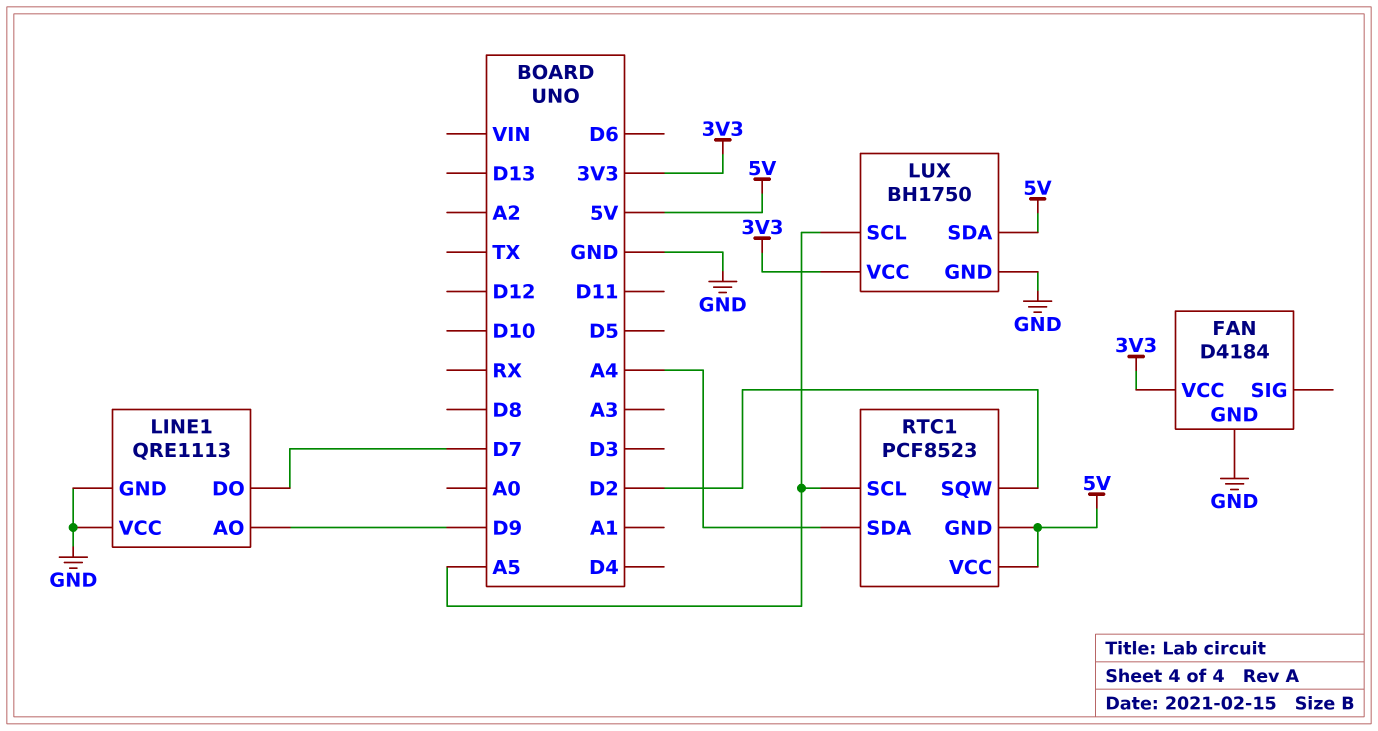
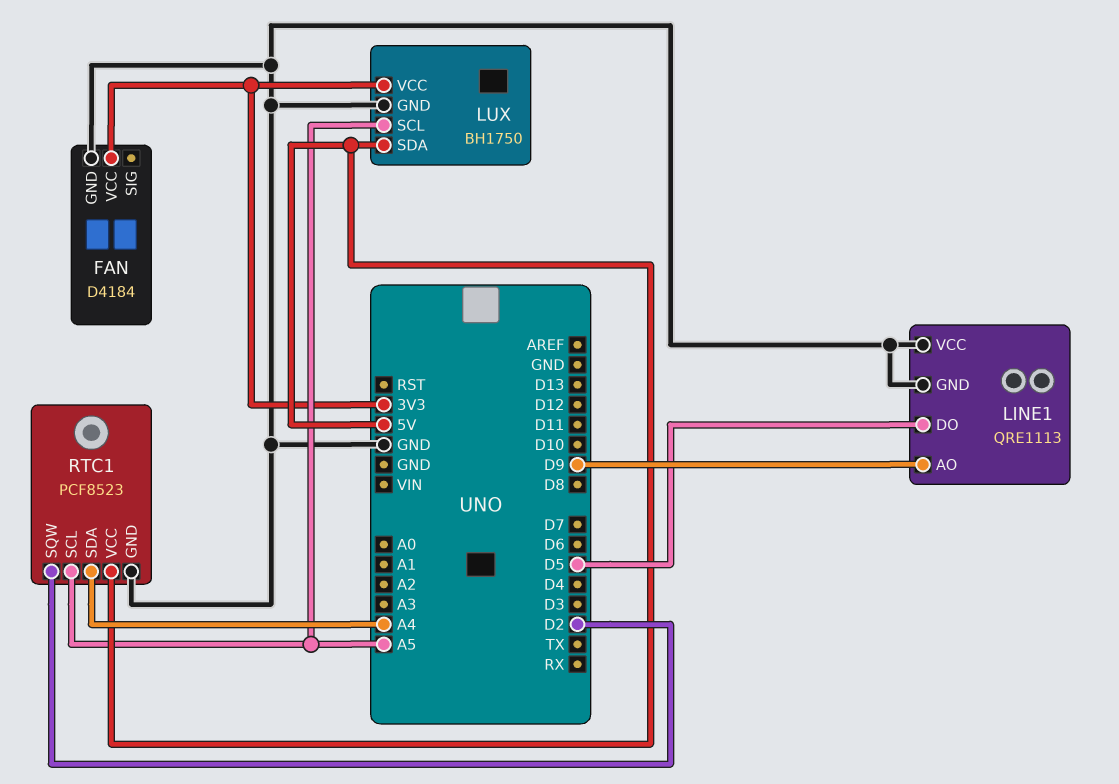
LINE1 pin DO: D7 -> D5
RTC1 pin GND: 5V -> GND

